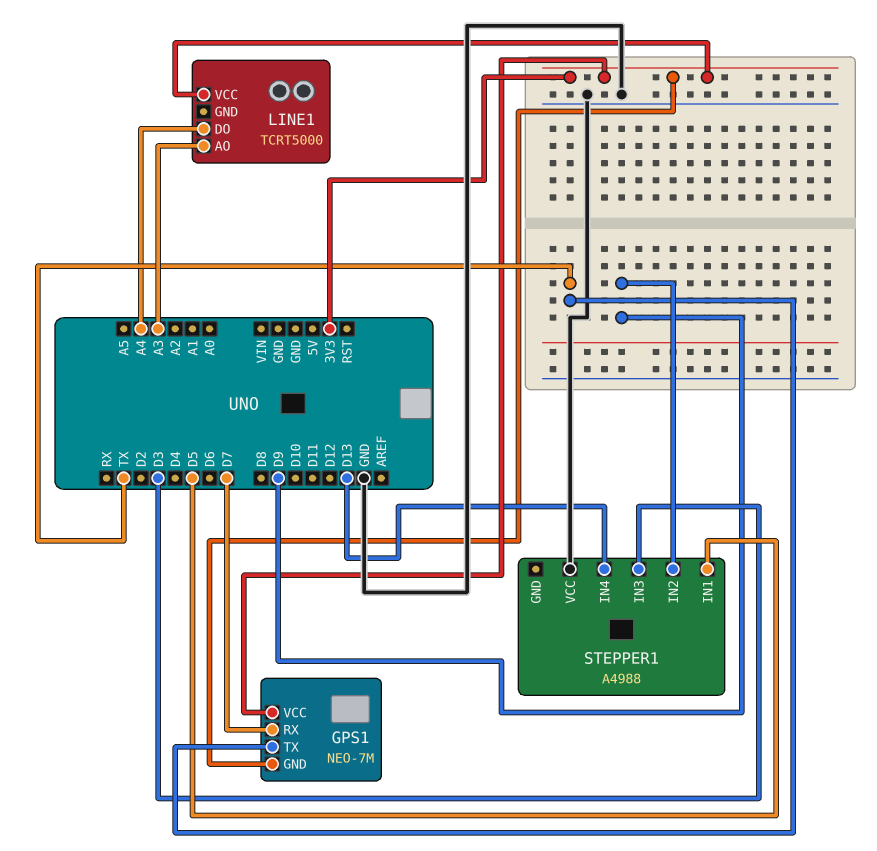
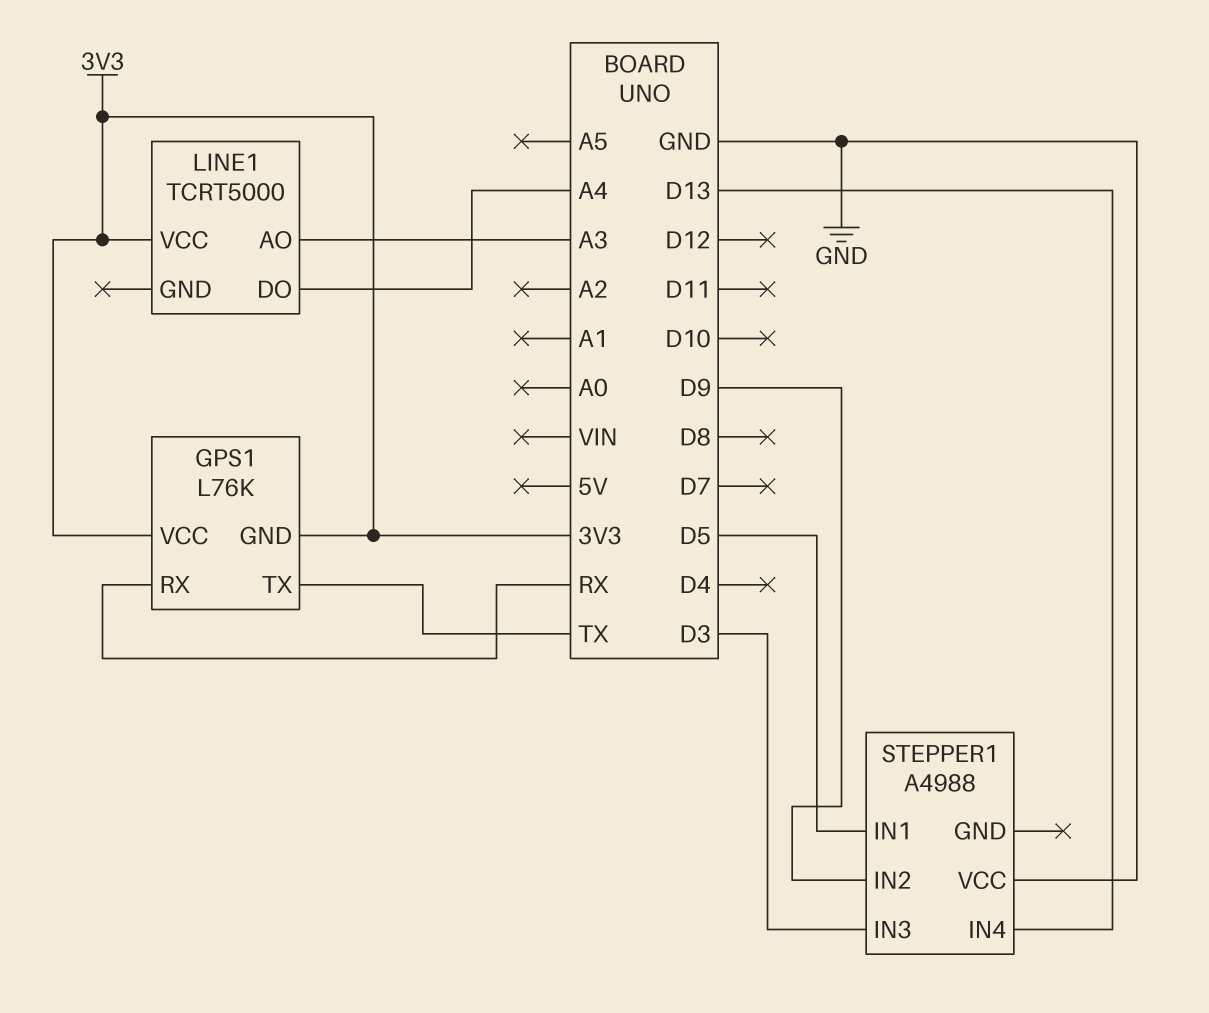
GPS1: NEO-7M -> L76K
GPS1 pin RX: D7 -> RX

